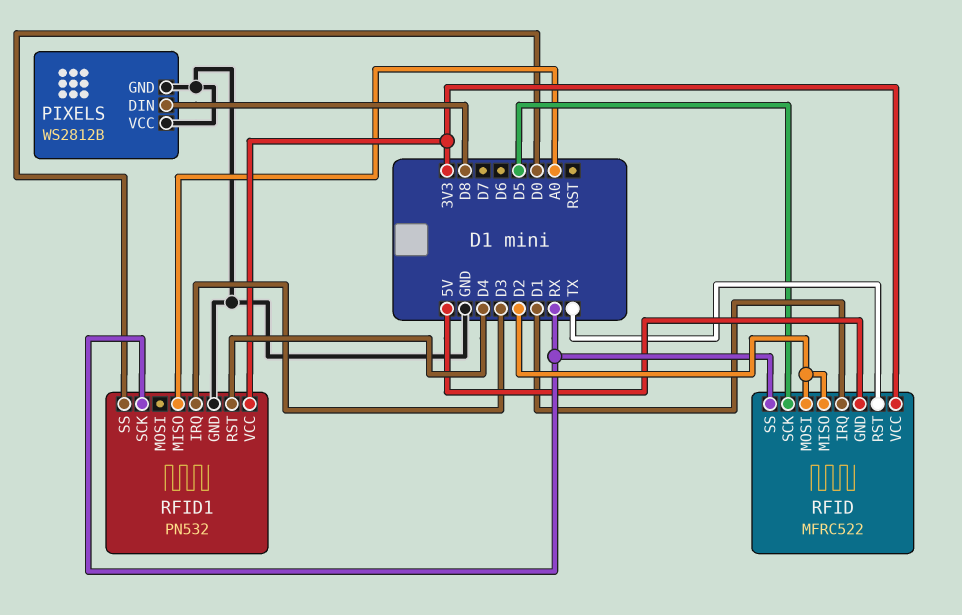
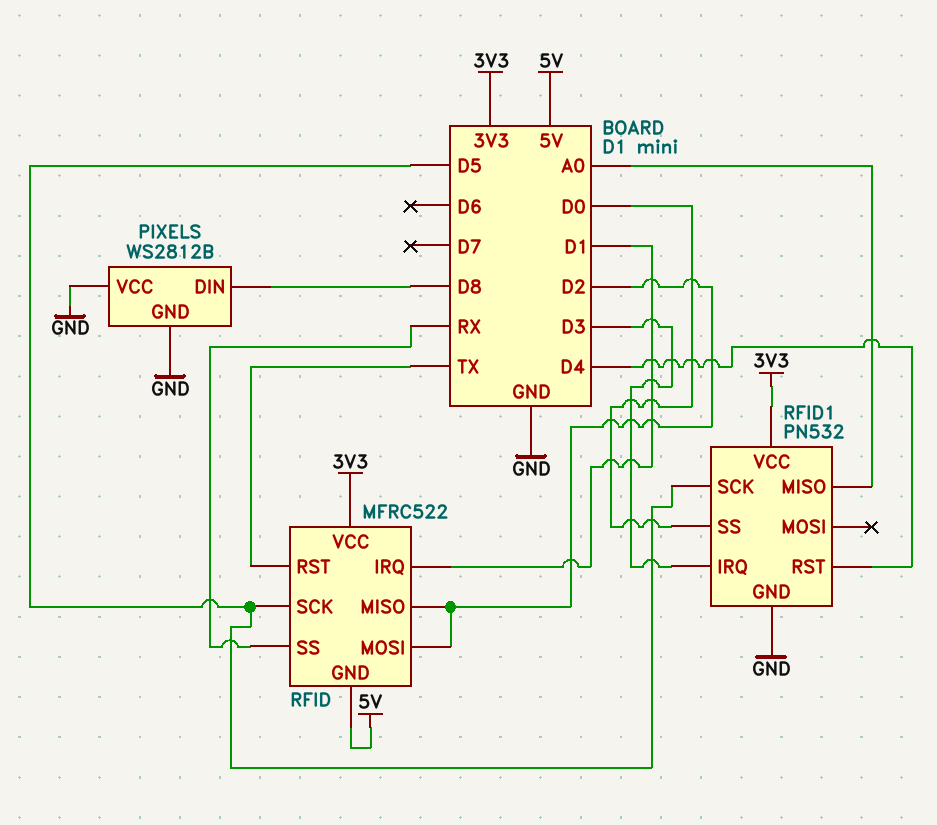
RFID1 pin SCK: RX -> D5

